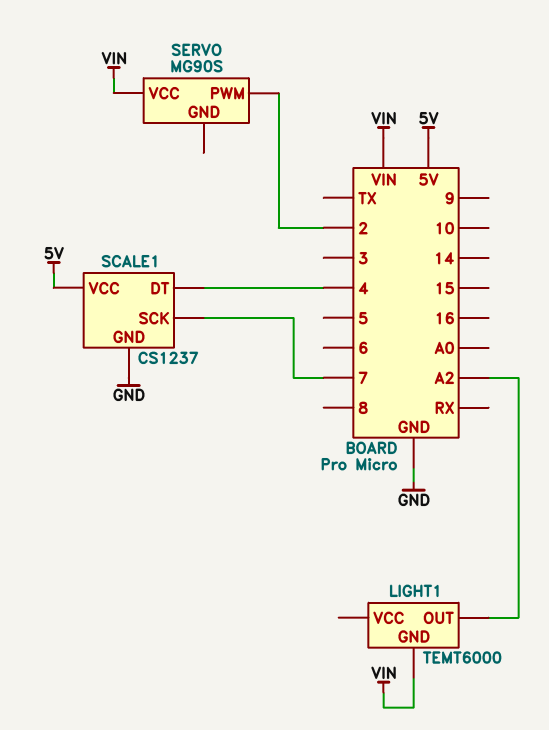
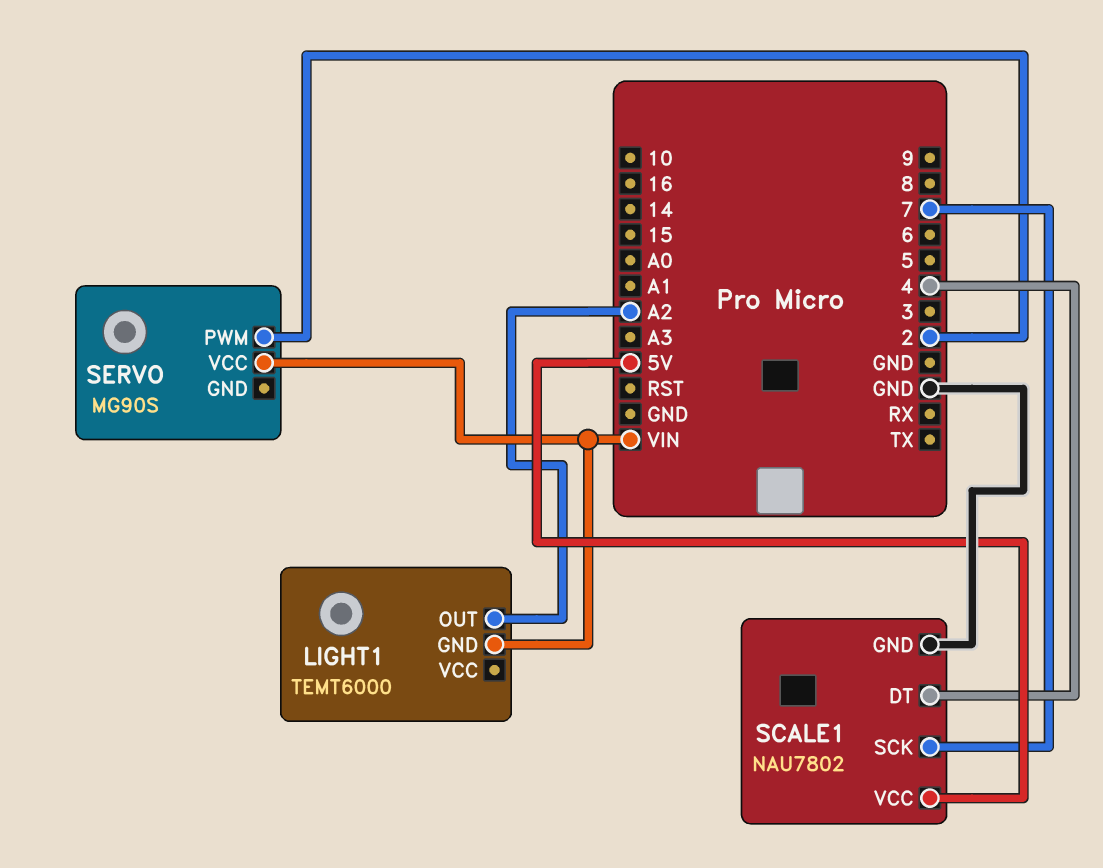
SCALE1: CS1237 -> NAU7802

